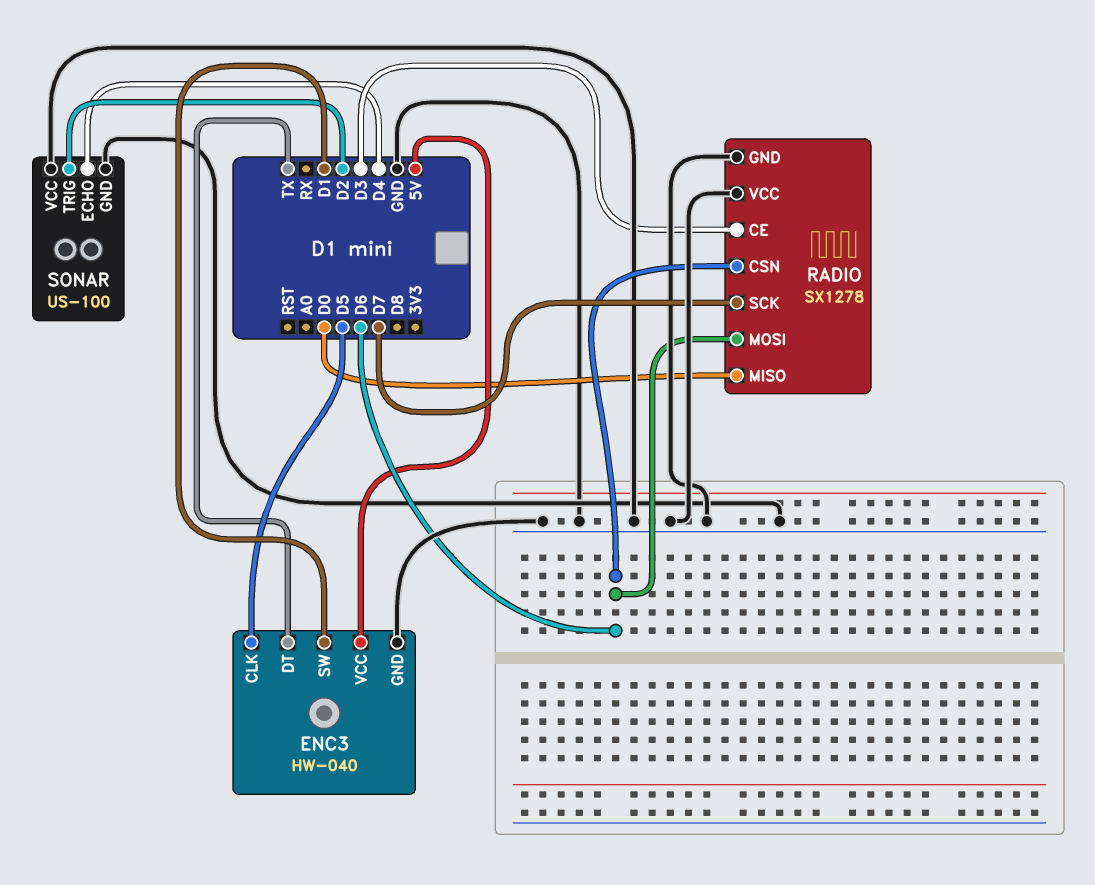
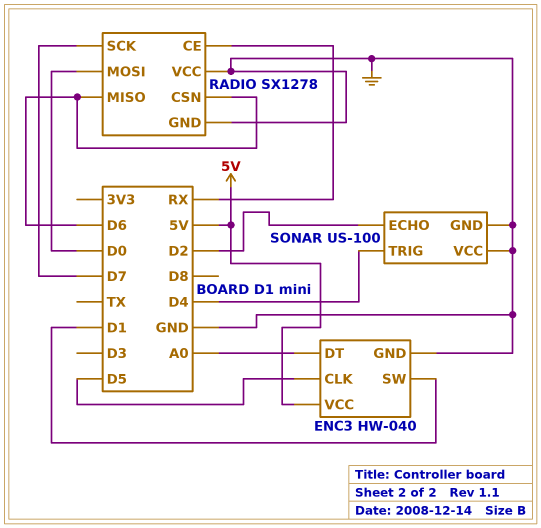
ENC3 pin DT: TX -> A0
RADIO pin CE: D3 -> RX
RADIO pin MISO: D0 -> D6
RADIO pin MOSI: D6 -> D0
SONAR pin ECHO: D4 -> D2
SONAR pin TRIG: D2 -> D4

